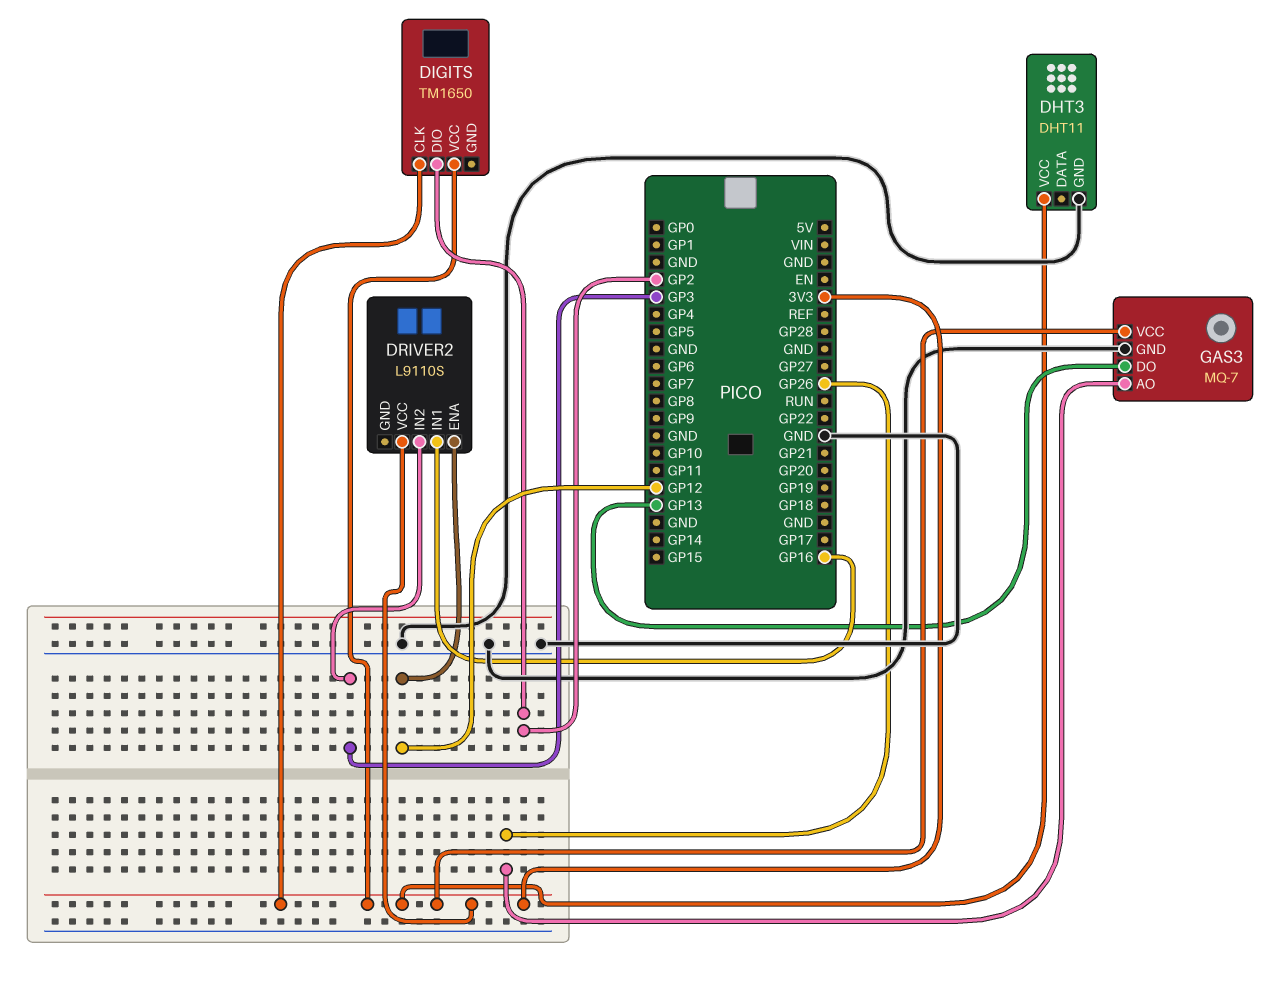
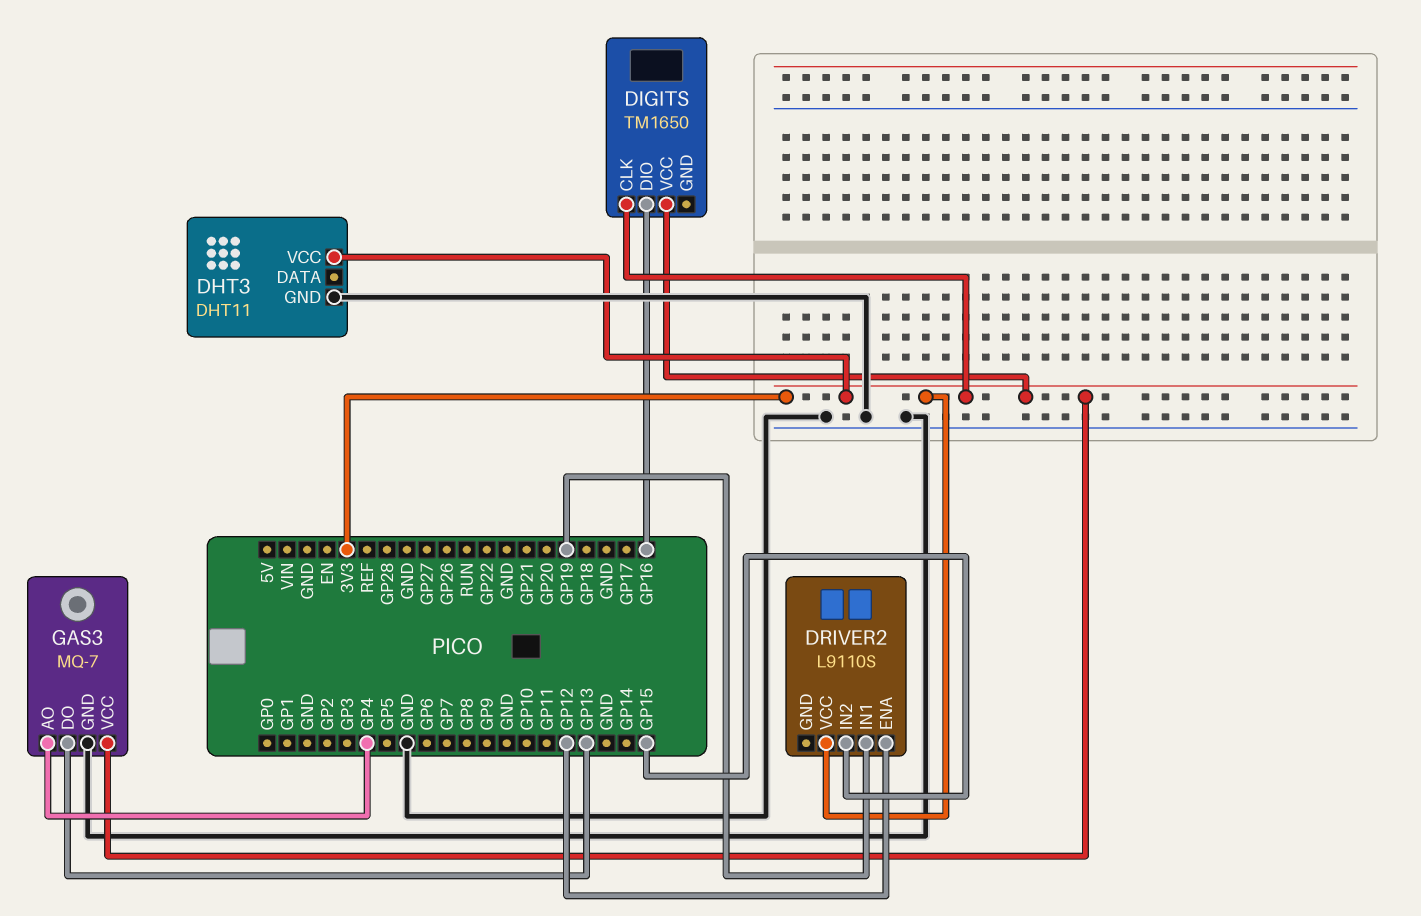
DIGITS pin DIO: GP2 -> GP16
DRIVER2 pin IN1: GP16 -> GP19
DRIVER2 pin IN2: GP3 -> GP15
GAS3 pin AO: GP26 -> GP4

